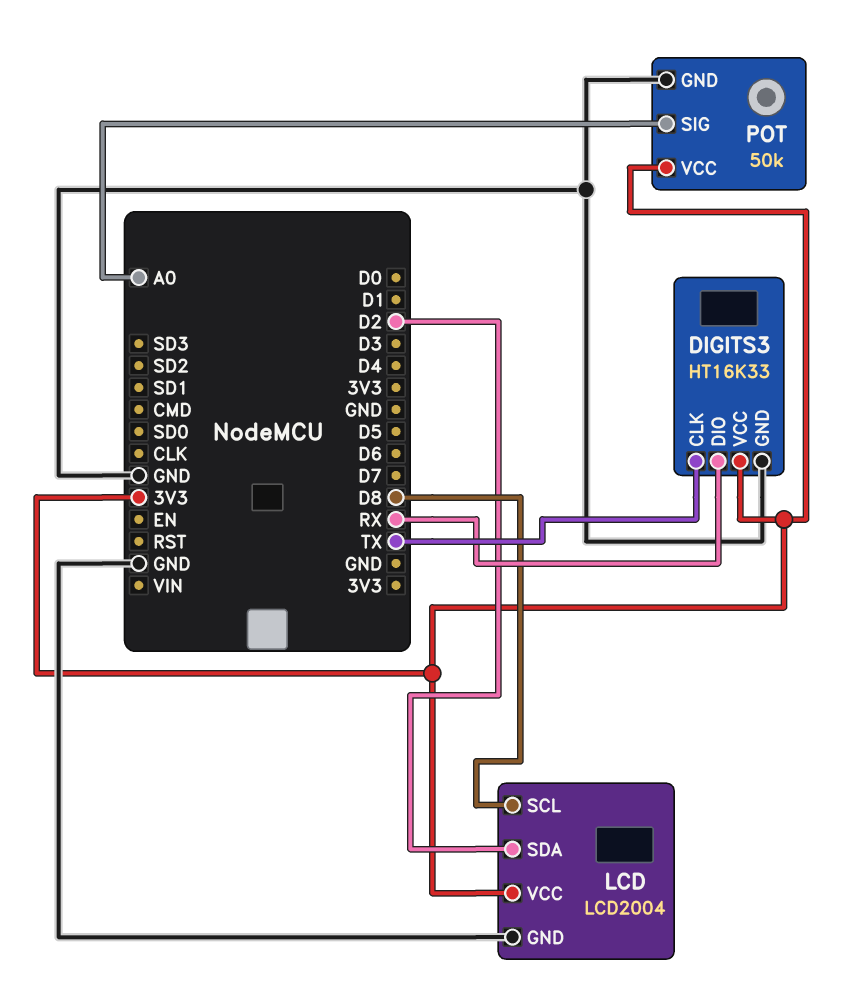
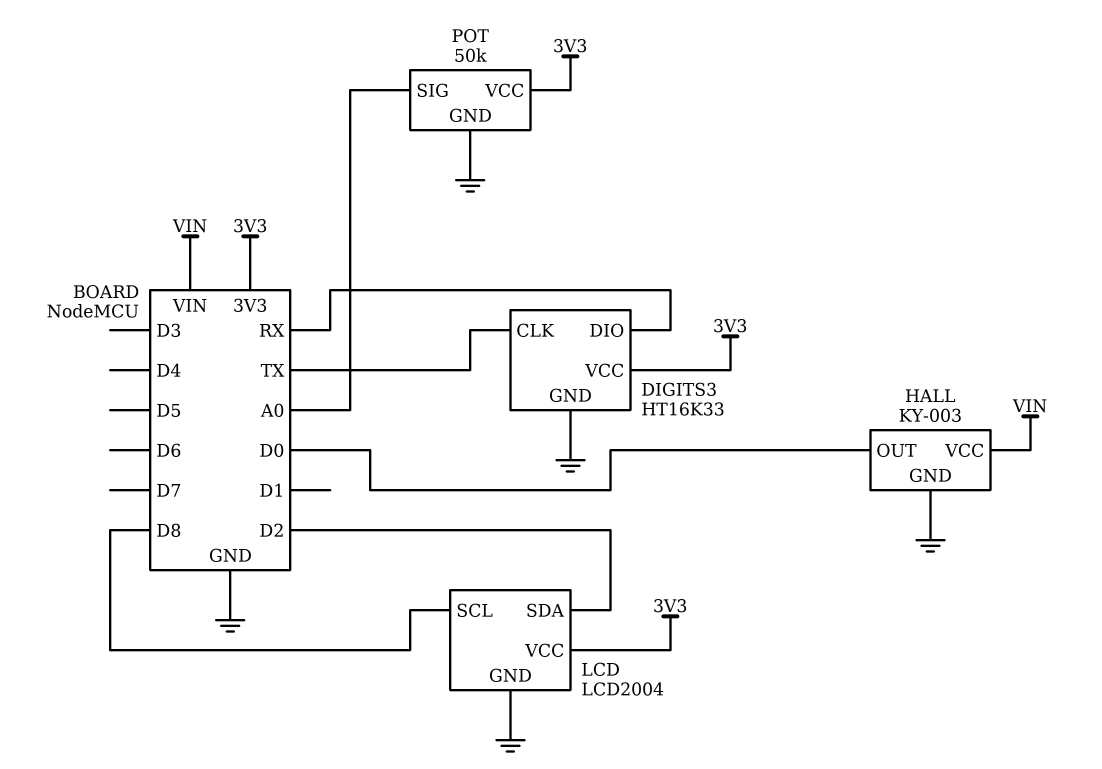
HALL: none -> KY-003
HALL pin GND: none -> GND
HALL pin OUT: none -> D0
HALL pin VCC: none -> VIN

